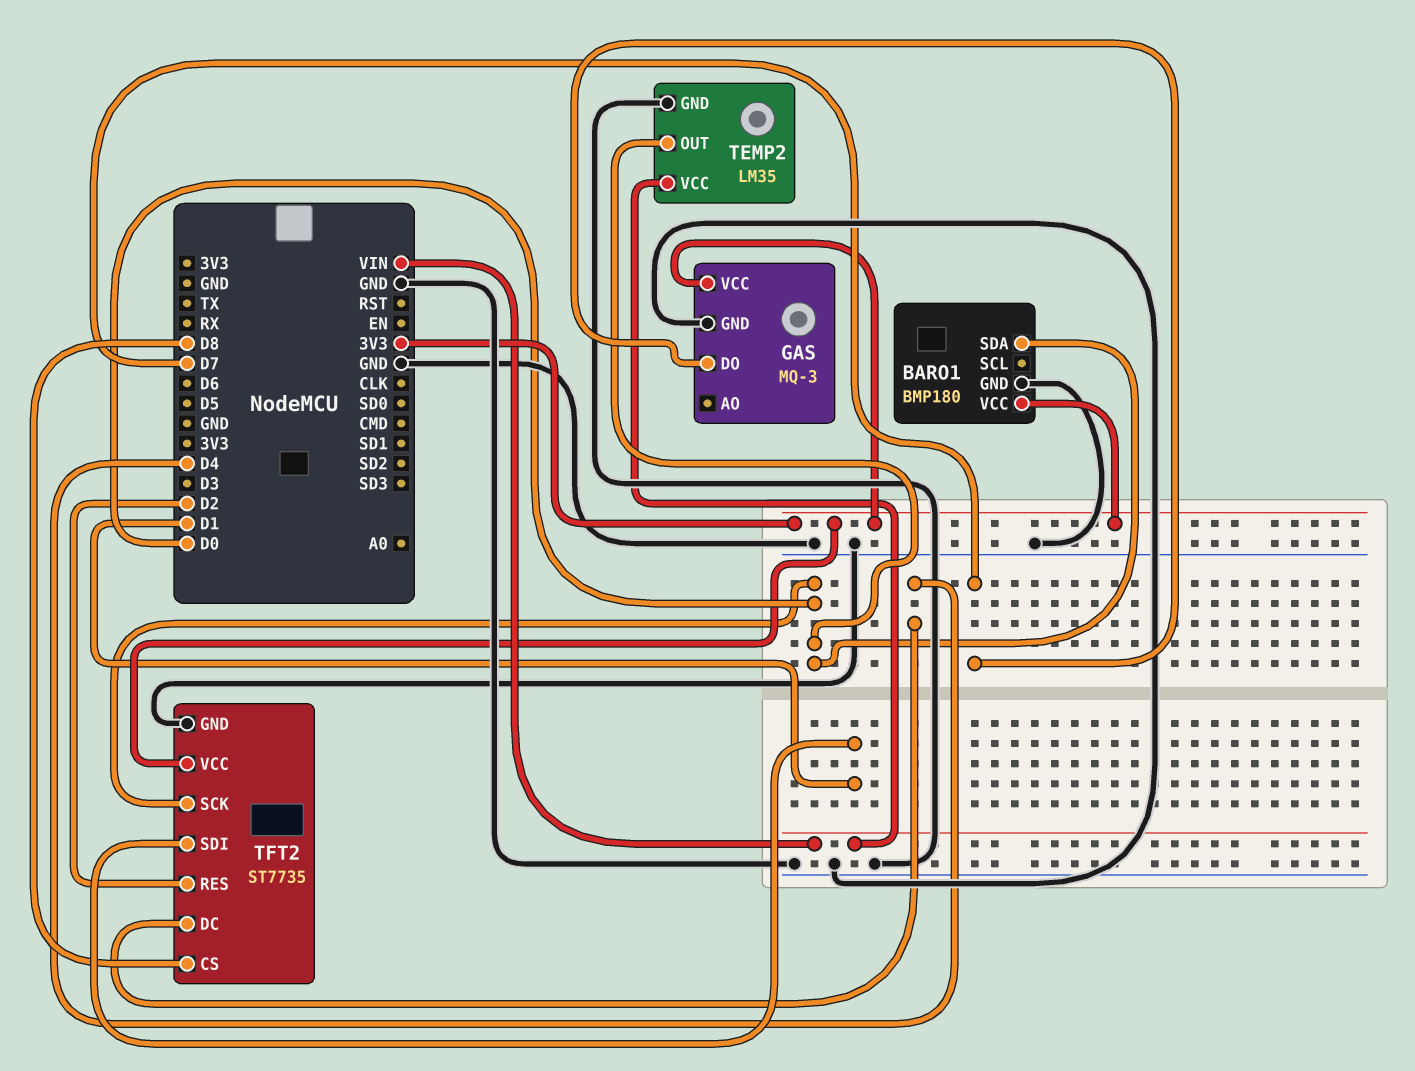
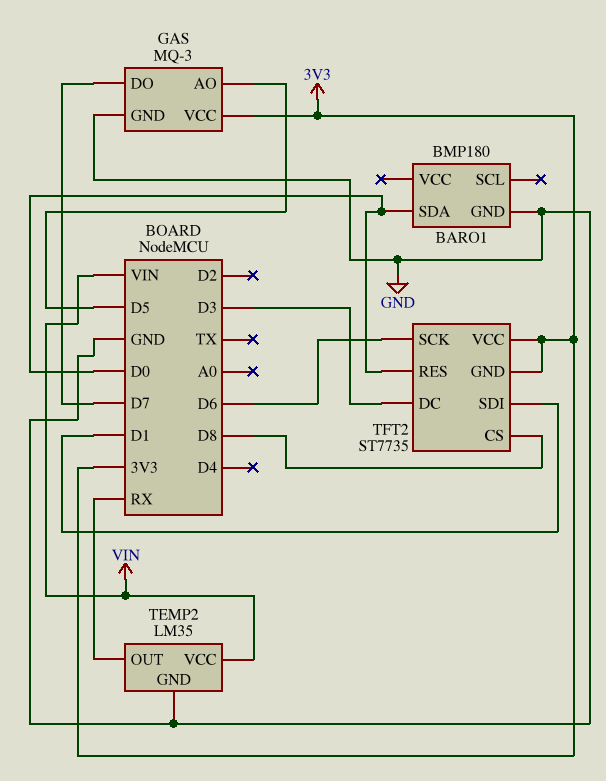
BARO1 pin VCC: 3V3 -> none
GAS pin AO: none -> D5
TEMP2 pin OUT: D0 -> RX
TFT2 pin DC: D4 -> D3
TFT2 pin GND: GND -> 3V3
TFT2 pin RES: D2 -> D0
TFT2 pin SCK: D0 -> D6

